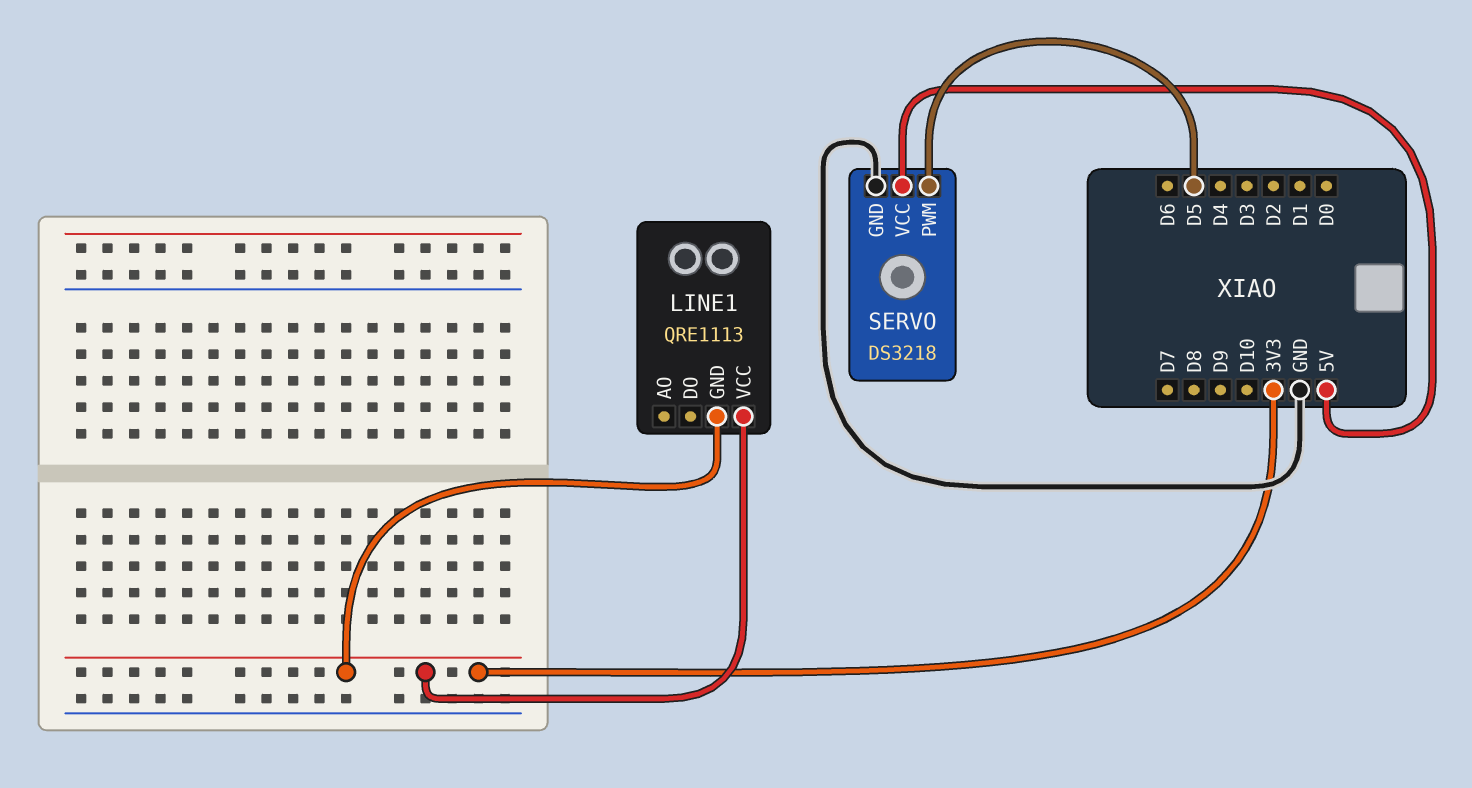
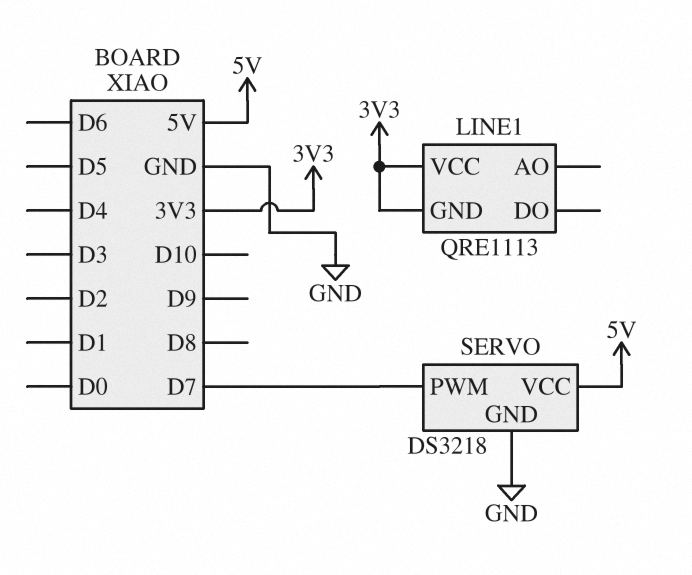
SERVO pin PWM: D5 -> D7

